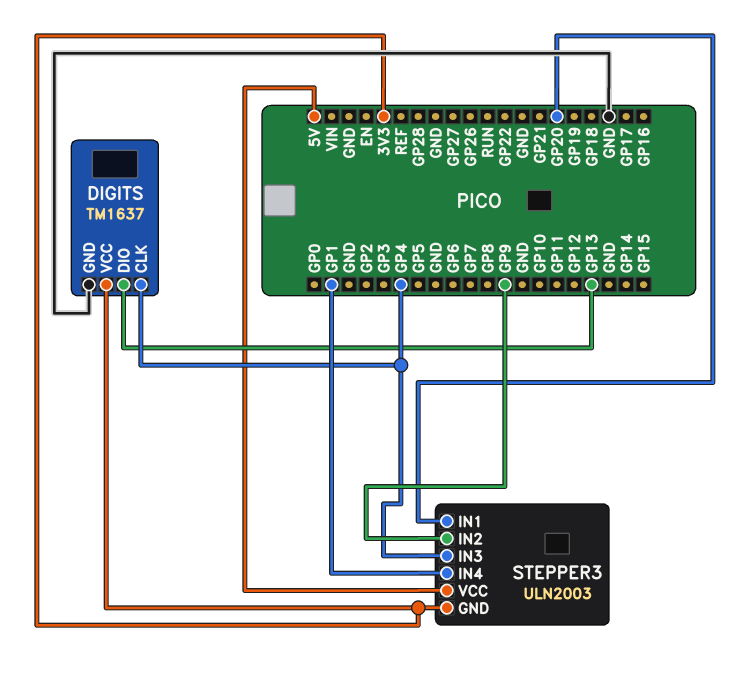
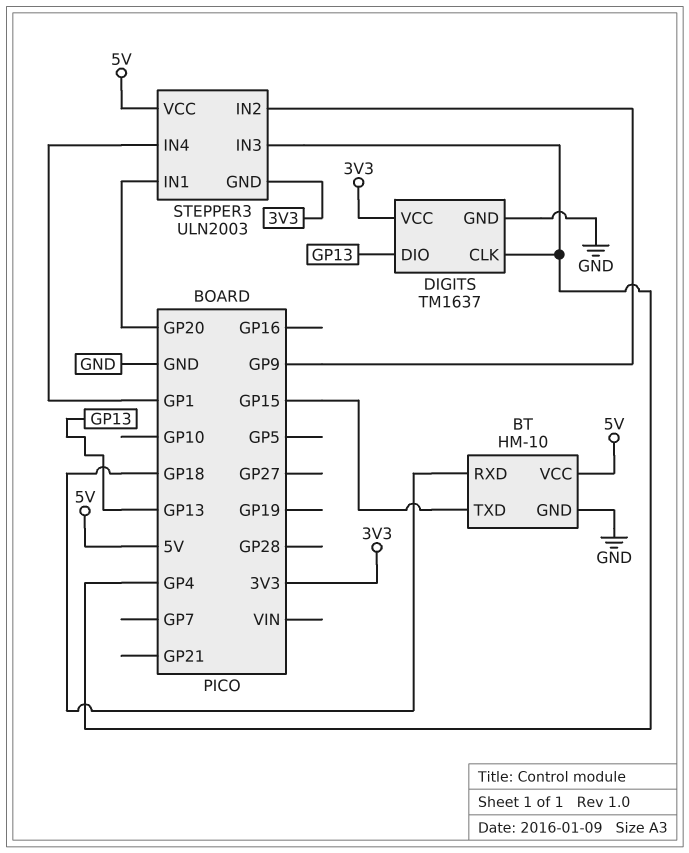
BT: none -> HM-10
BT pin GND: none -> GND
BT pin RXD: none -> GP18
BT pin TXD: none -> GP15
BT pin VCC: none -> 5V

